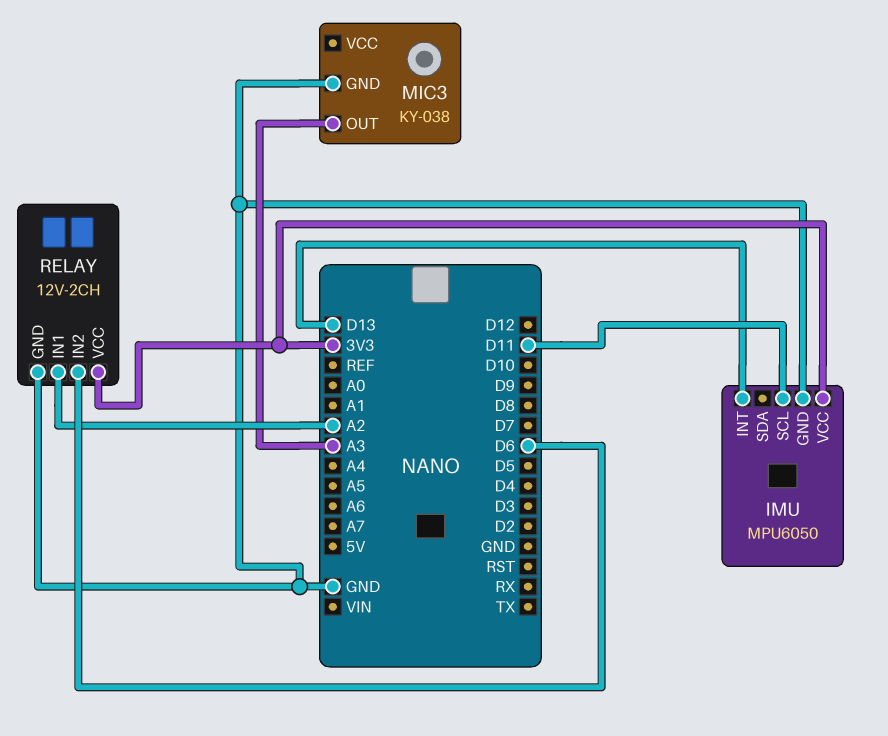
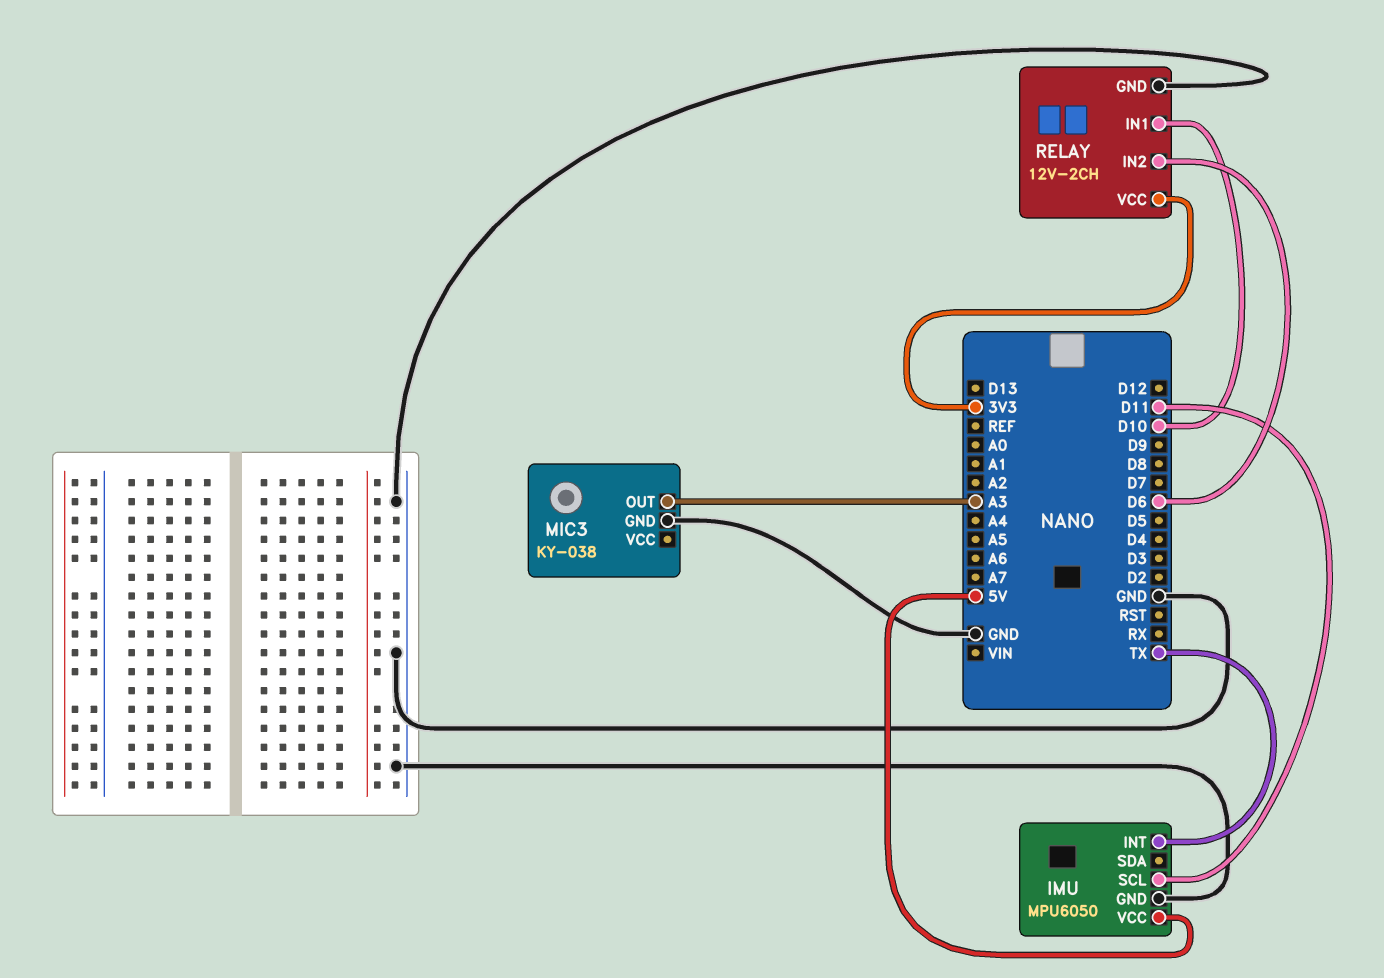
IMU pin INT: D13 -> TX
IMU pin VCC: 3V3 -> 5V
RELAY pin IN1: A2 -> D10

